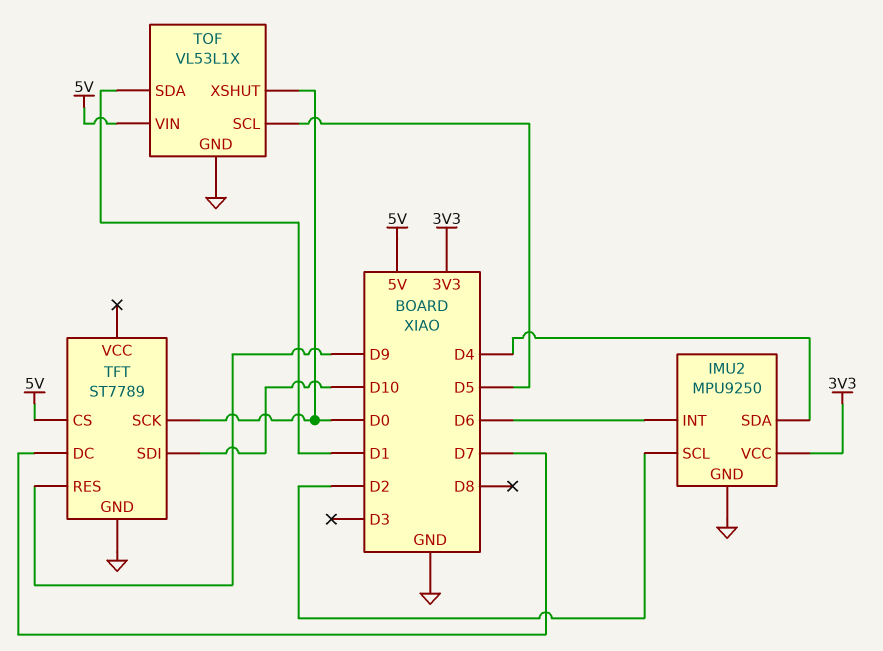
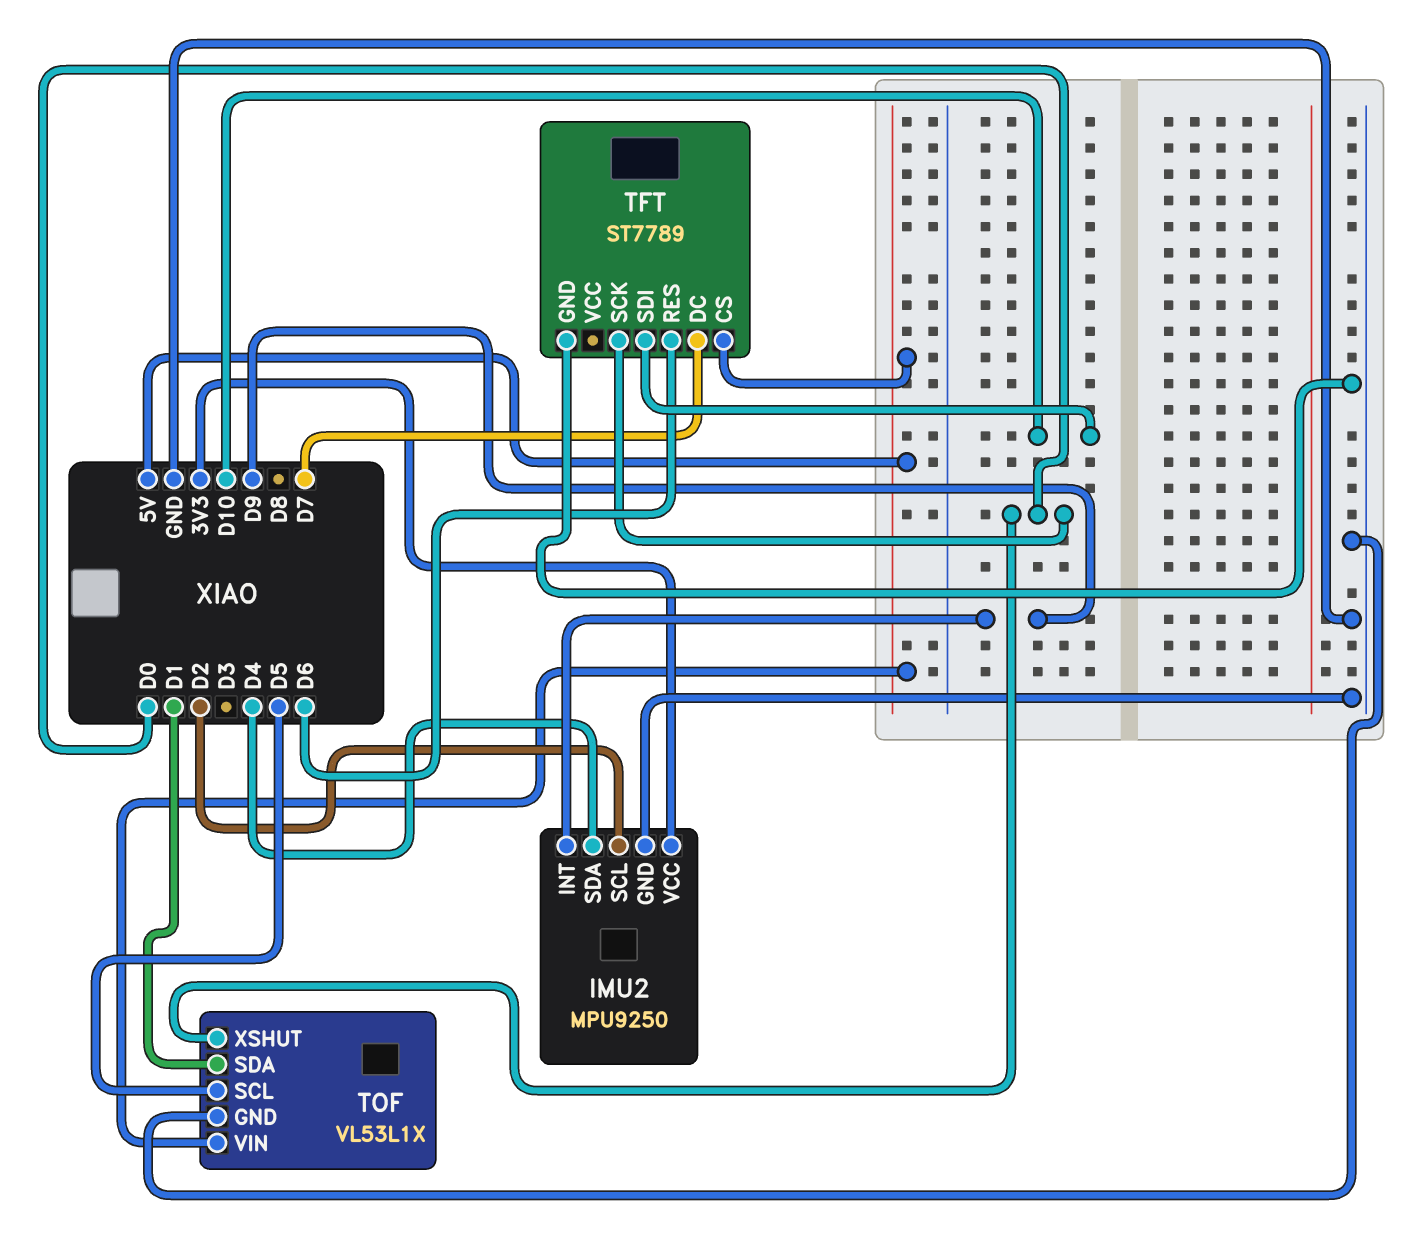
IMU2 pin INT: D6 -> D9
TFT pin RES: D9 -> D6

